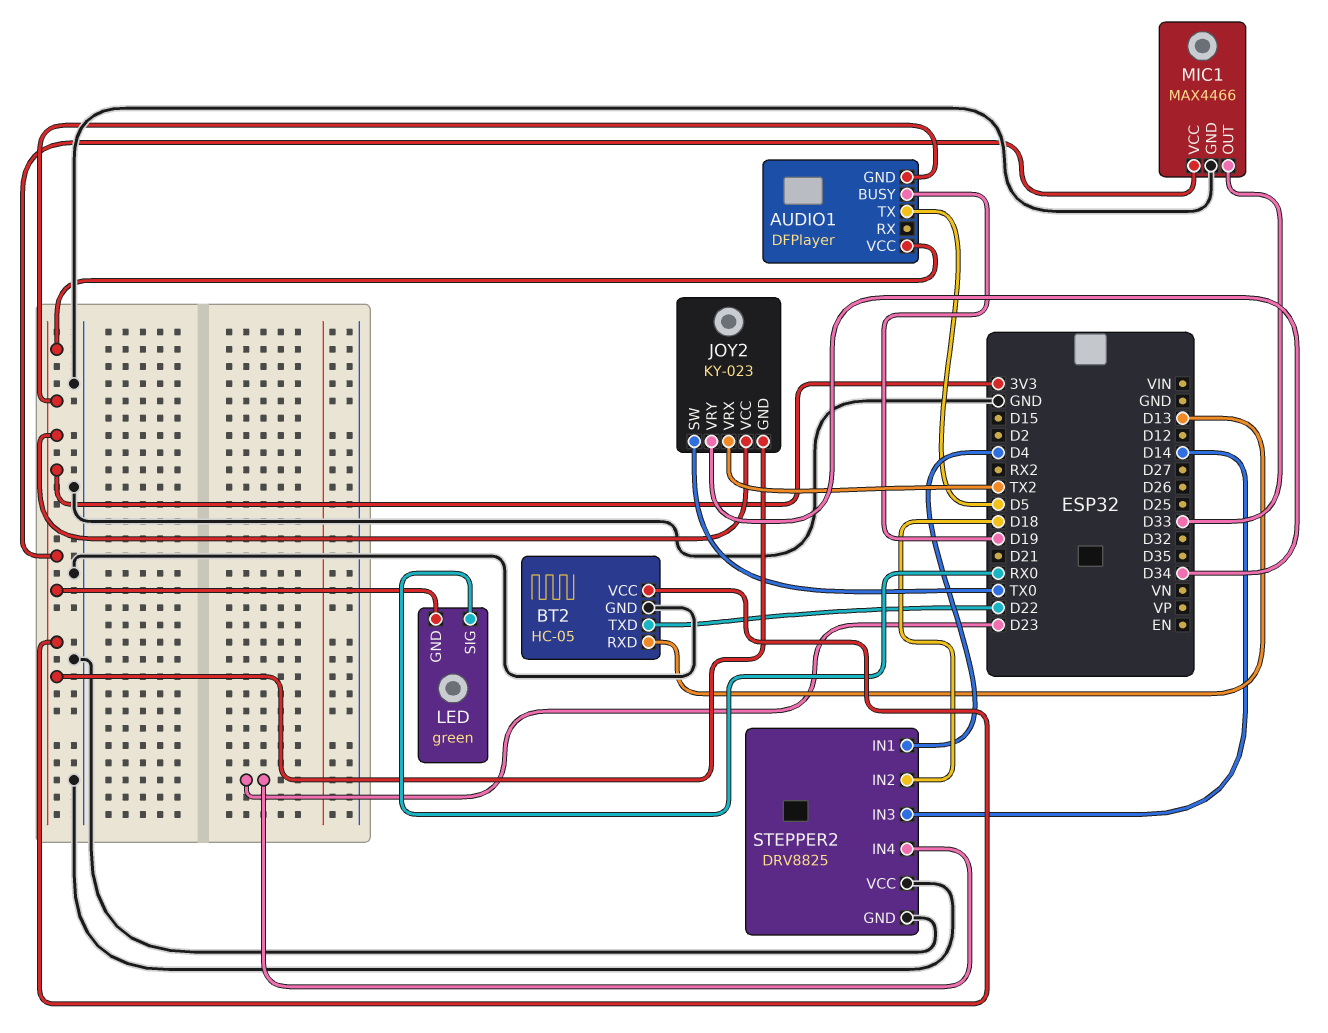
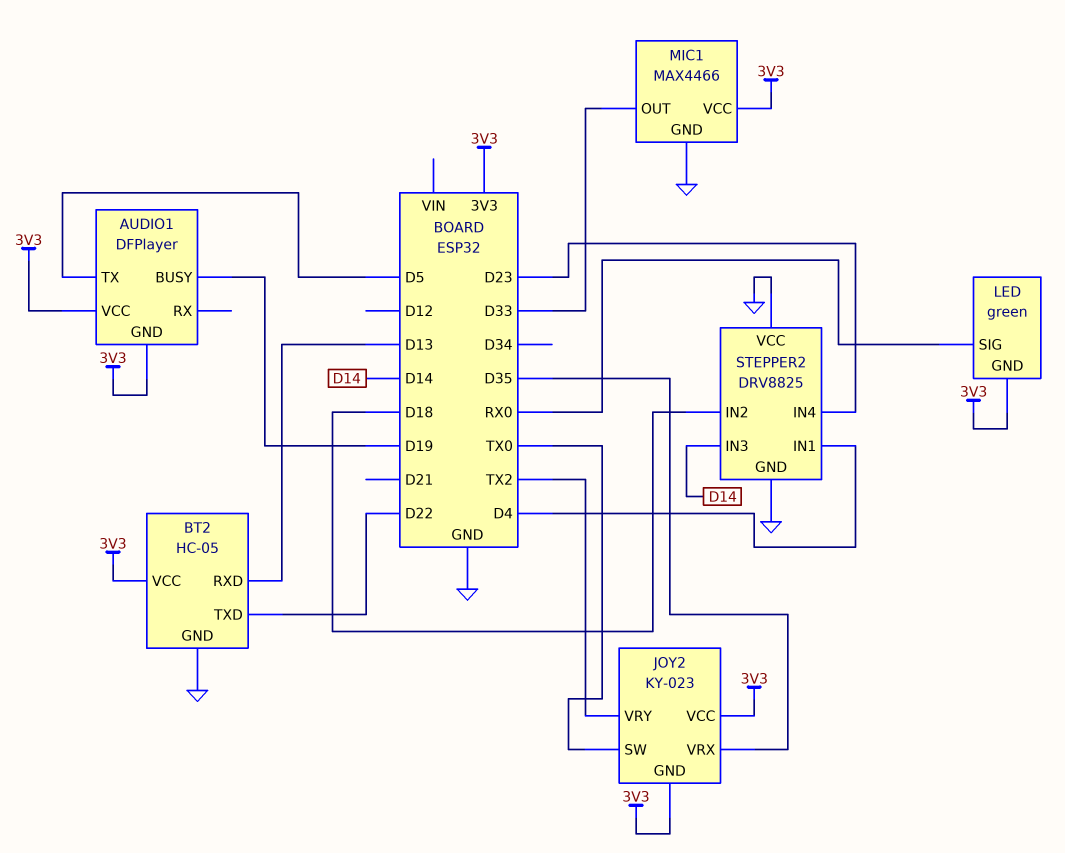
JOY2 pin VRX: TX2 -> D35
JOY2 pin VRY: D34 -> TX2

